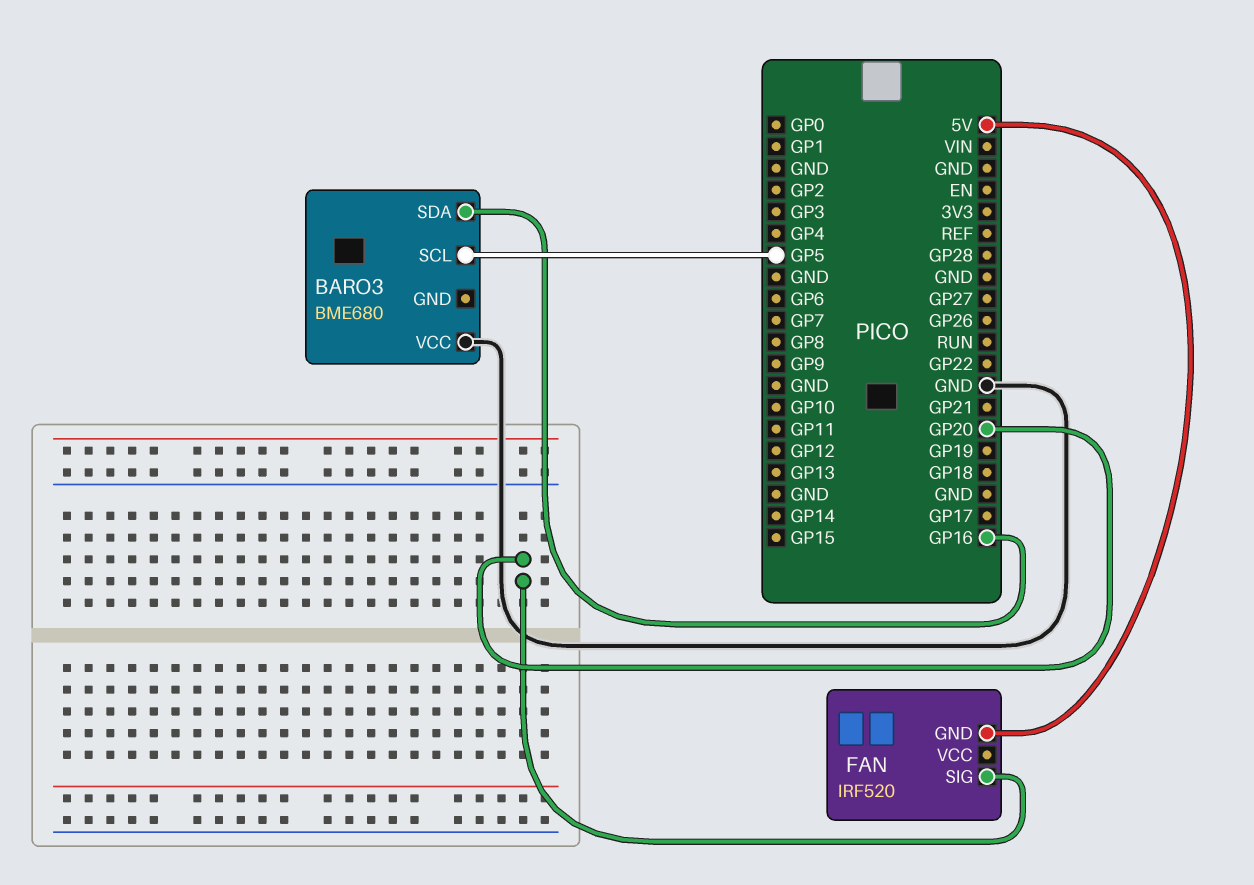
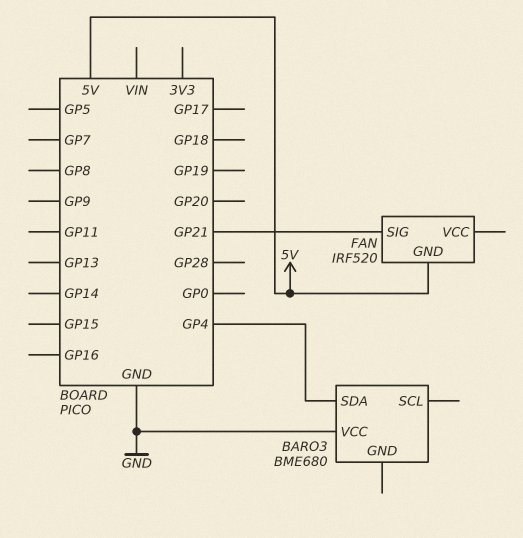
BARO3 pin SCL: GP5 -> none
BARO3 pin SDA: GP16 -> GP4
FAN pin SIG: GP20 -> GP21

